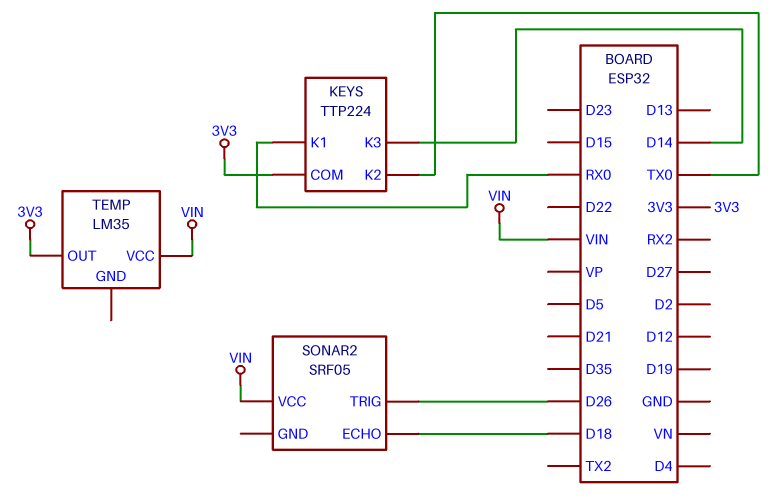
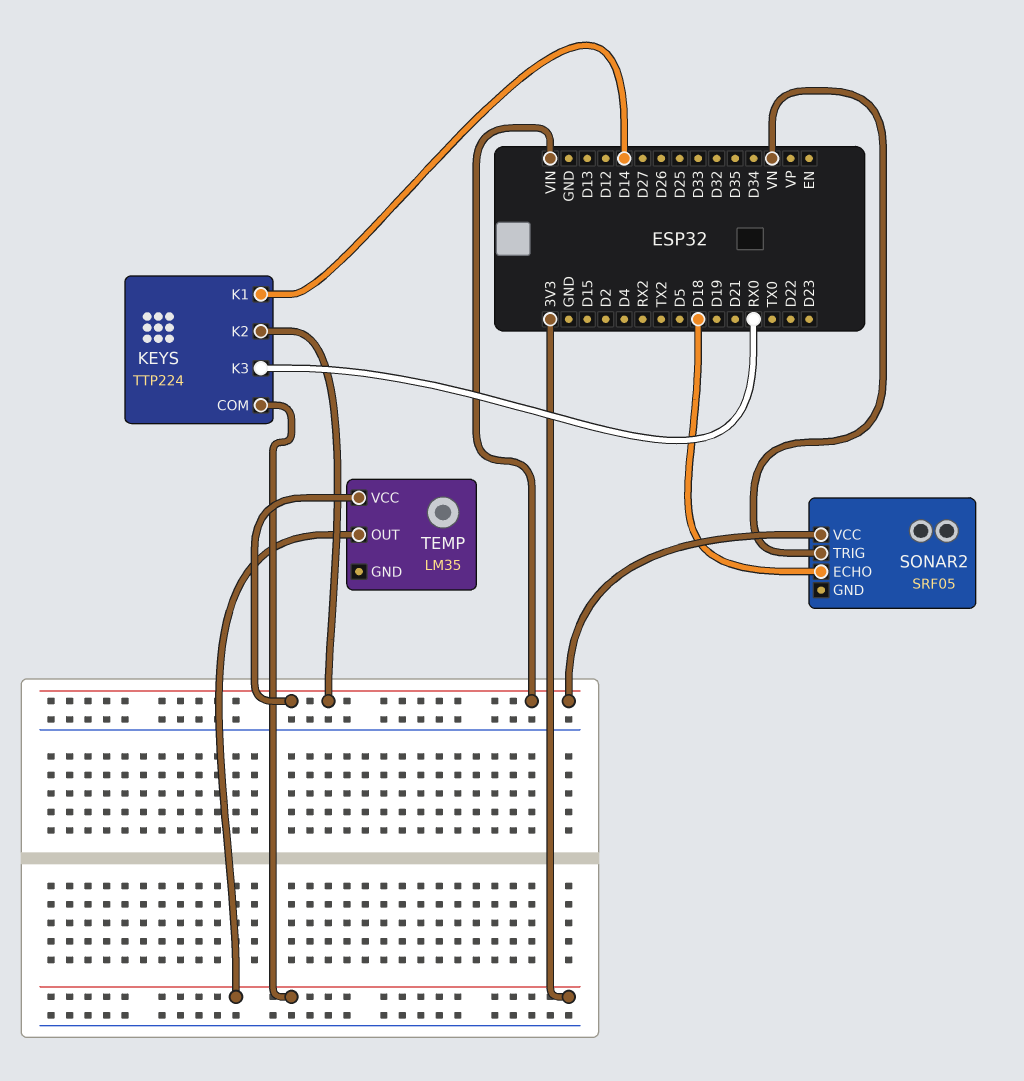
KEYS pin K1: RX0 -> D14
KEYS pin K2: TX0 -> VIN
KEYS pin K3: D14 -> RX0
SONAR2 pin TRIG: D26 -> VN

